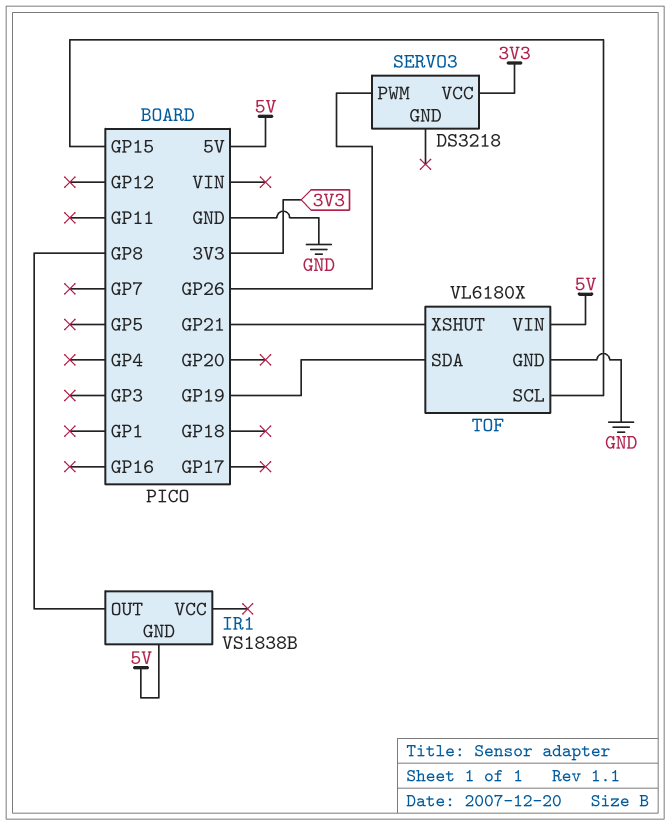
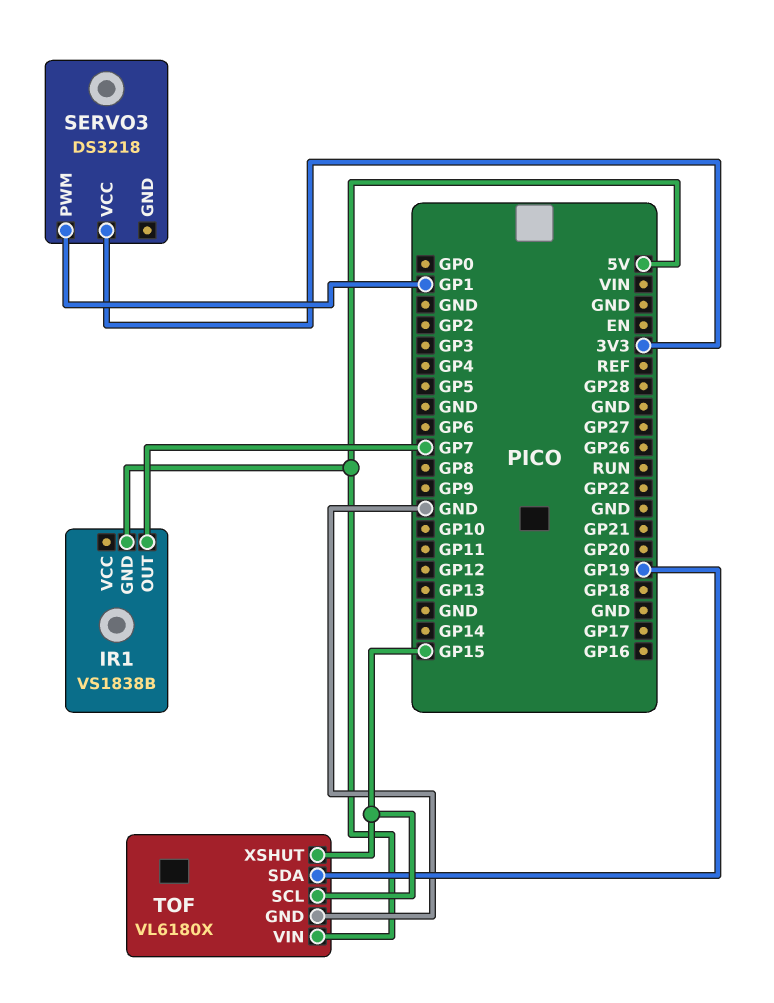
IR1 pin OUT: GP8 -> GP7
SERVO3 pin PWM: GP26 -> GP1
TOF pin XSHUT: GP21 -> GP15

